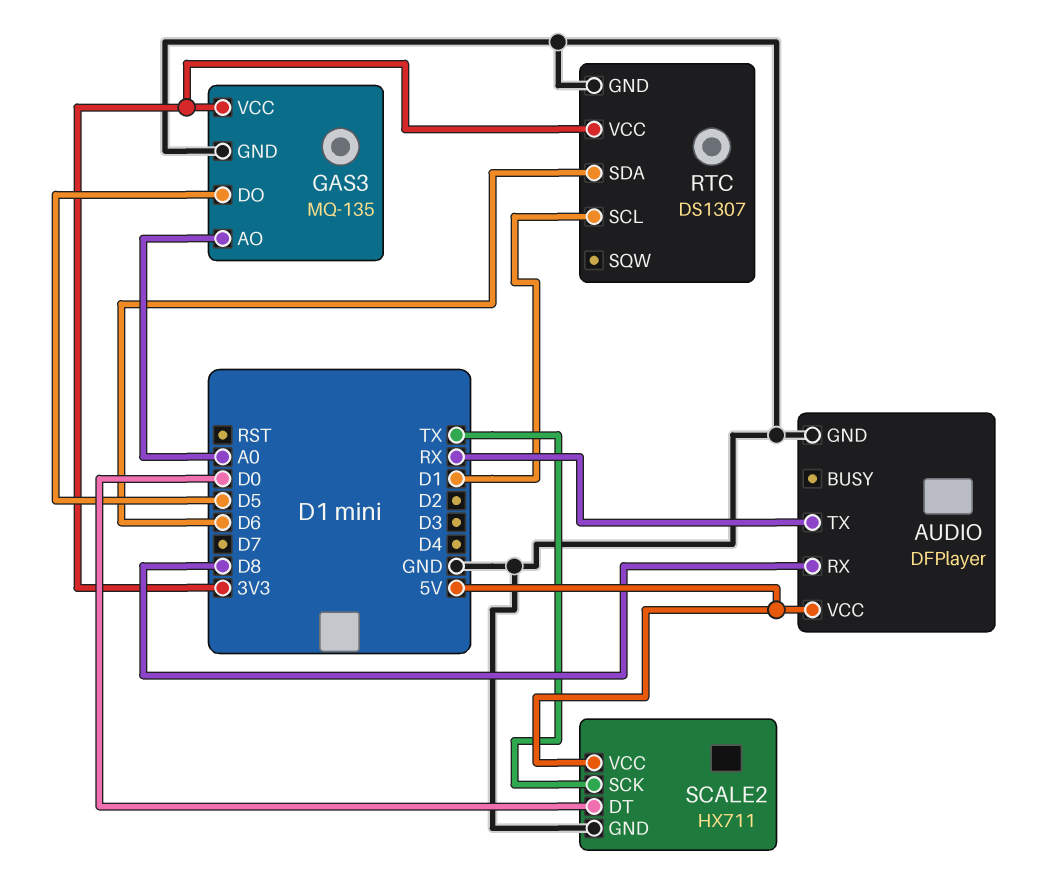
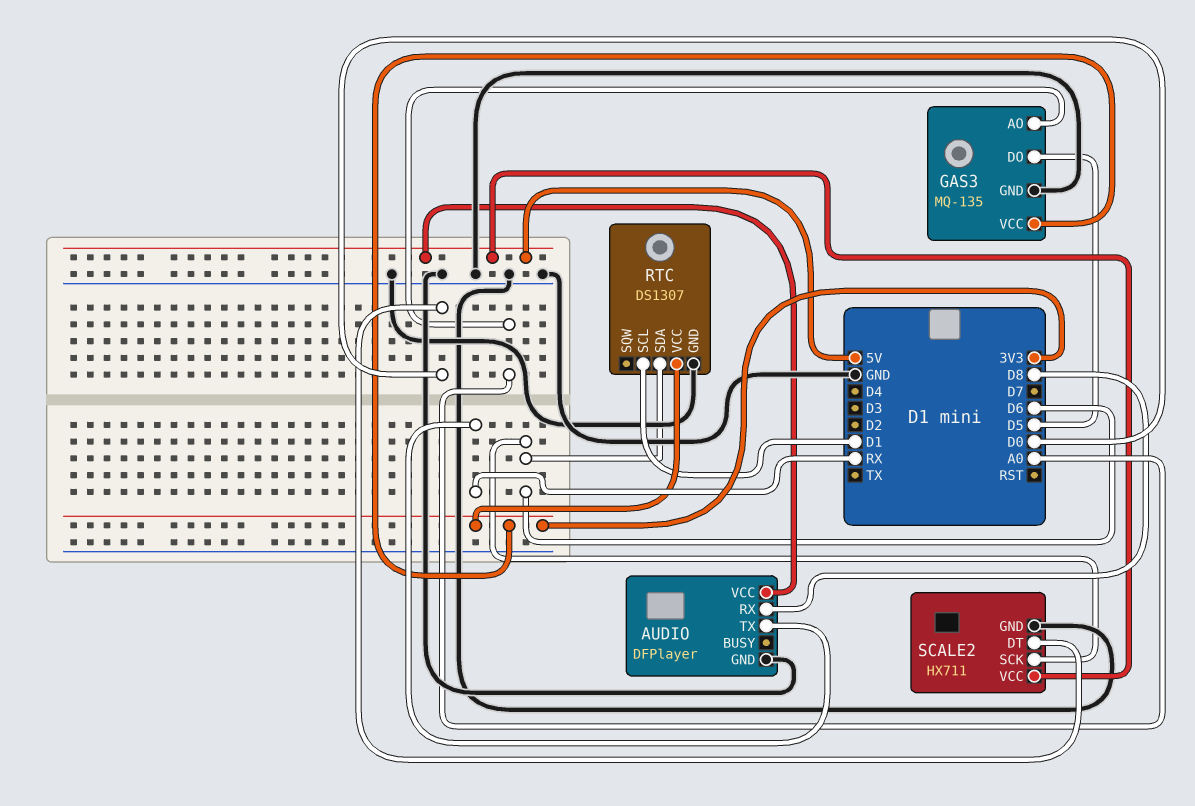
SCALE2 pin SCK: TX -> D6

